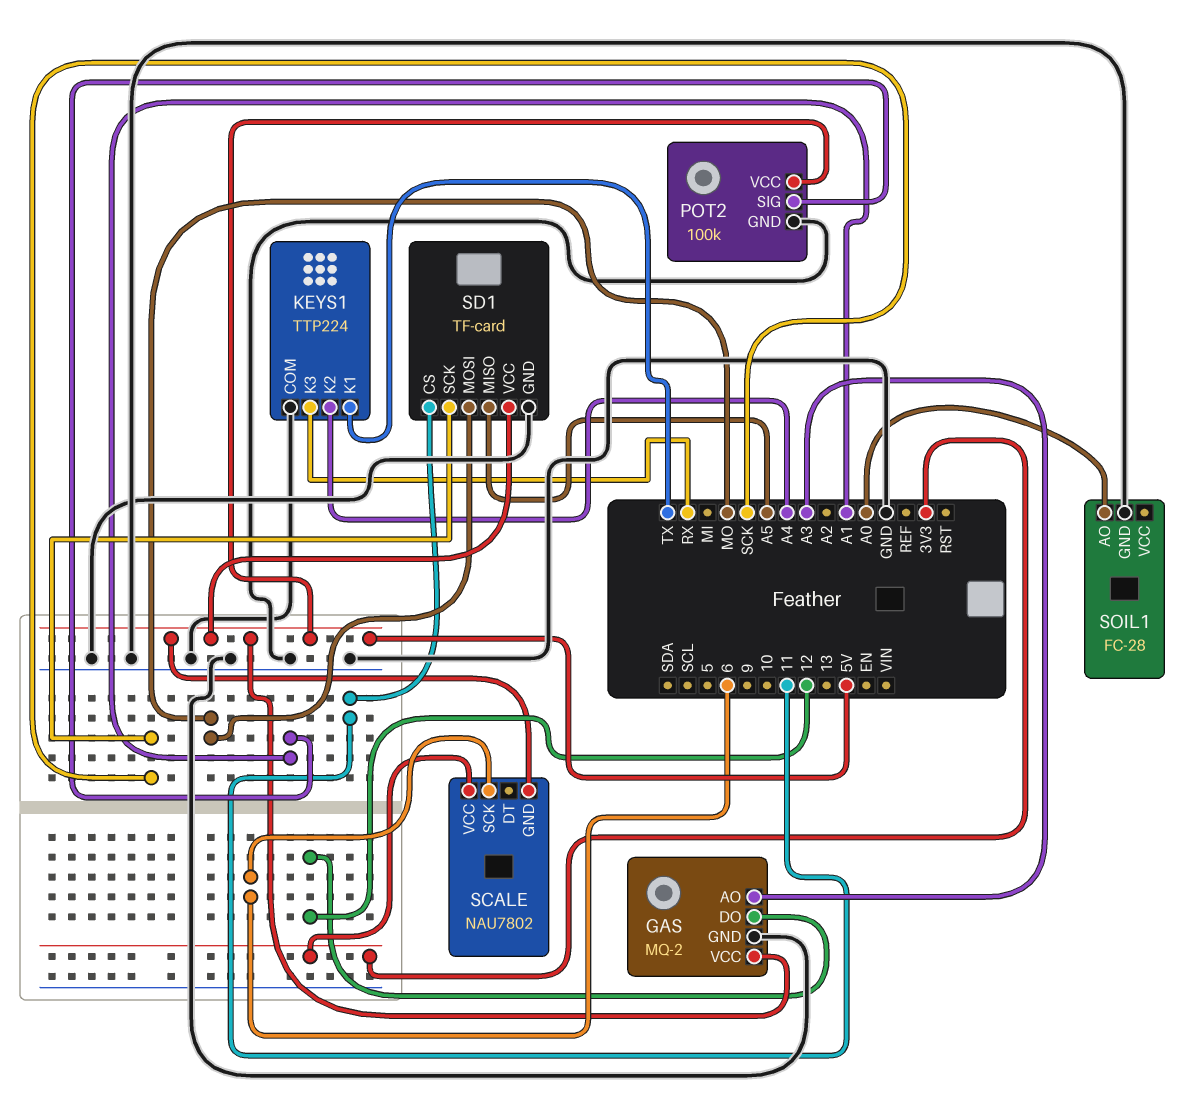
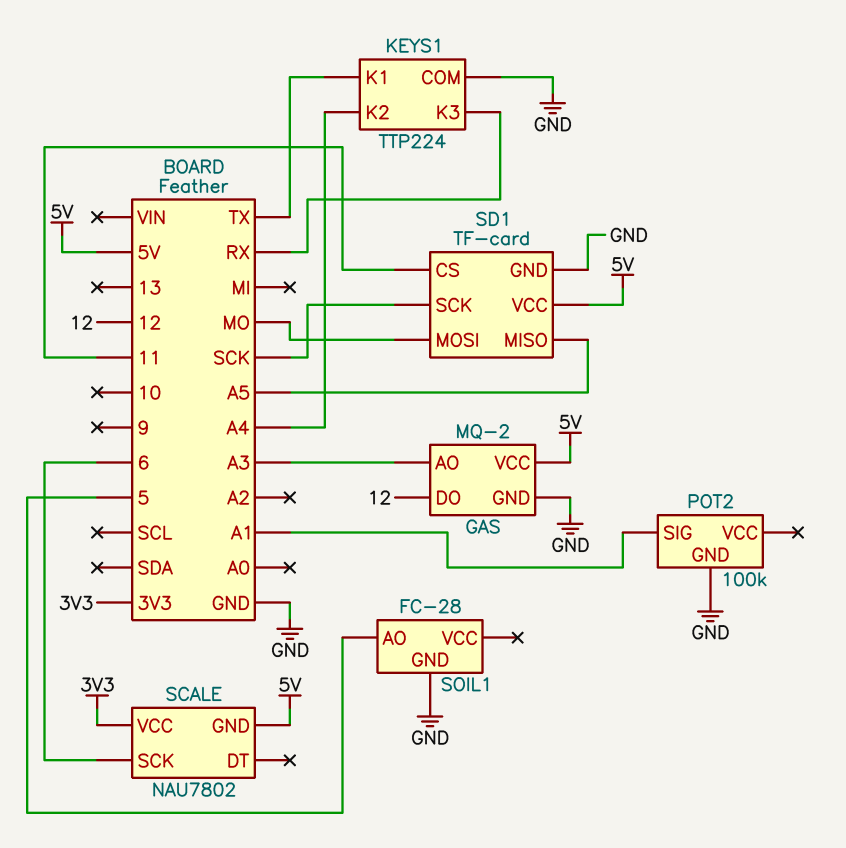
POT2 pin VCC: 5V -> none
SOIL1 pin AO: A0 -> 5

